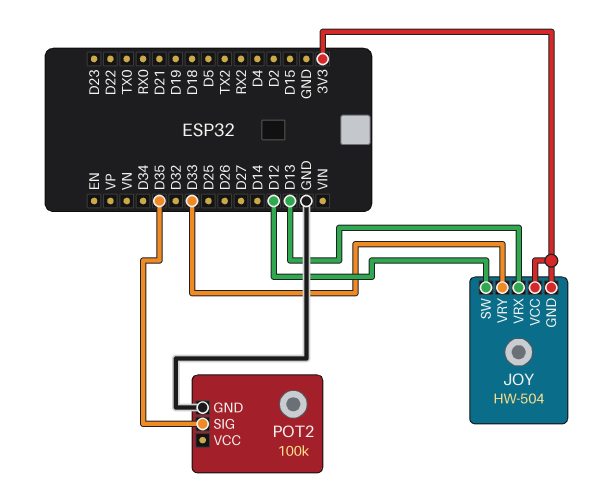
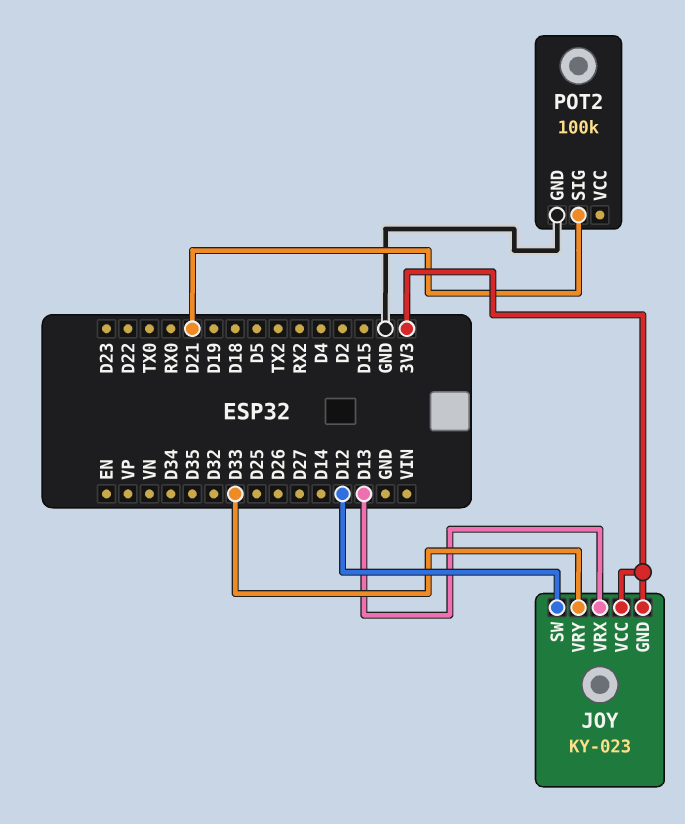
JOY: HW-504 -> KY-023
POT2 pin SIG: D35 -> D21

